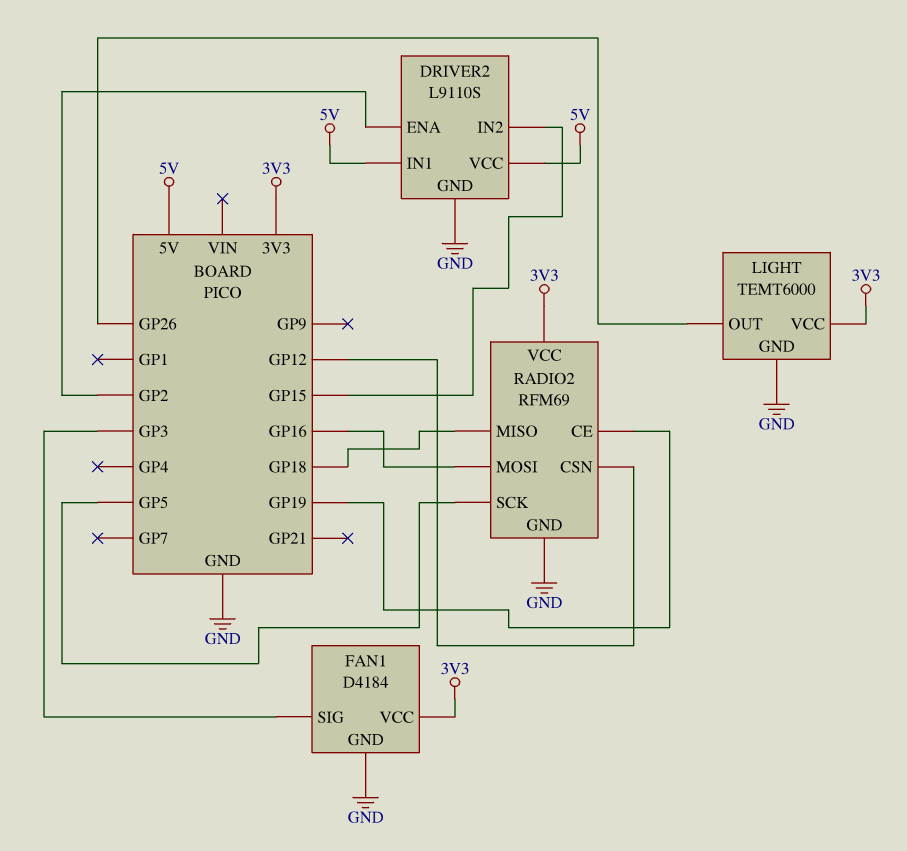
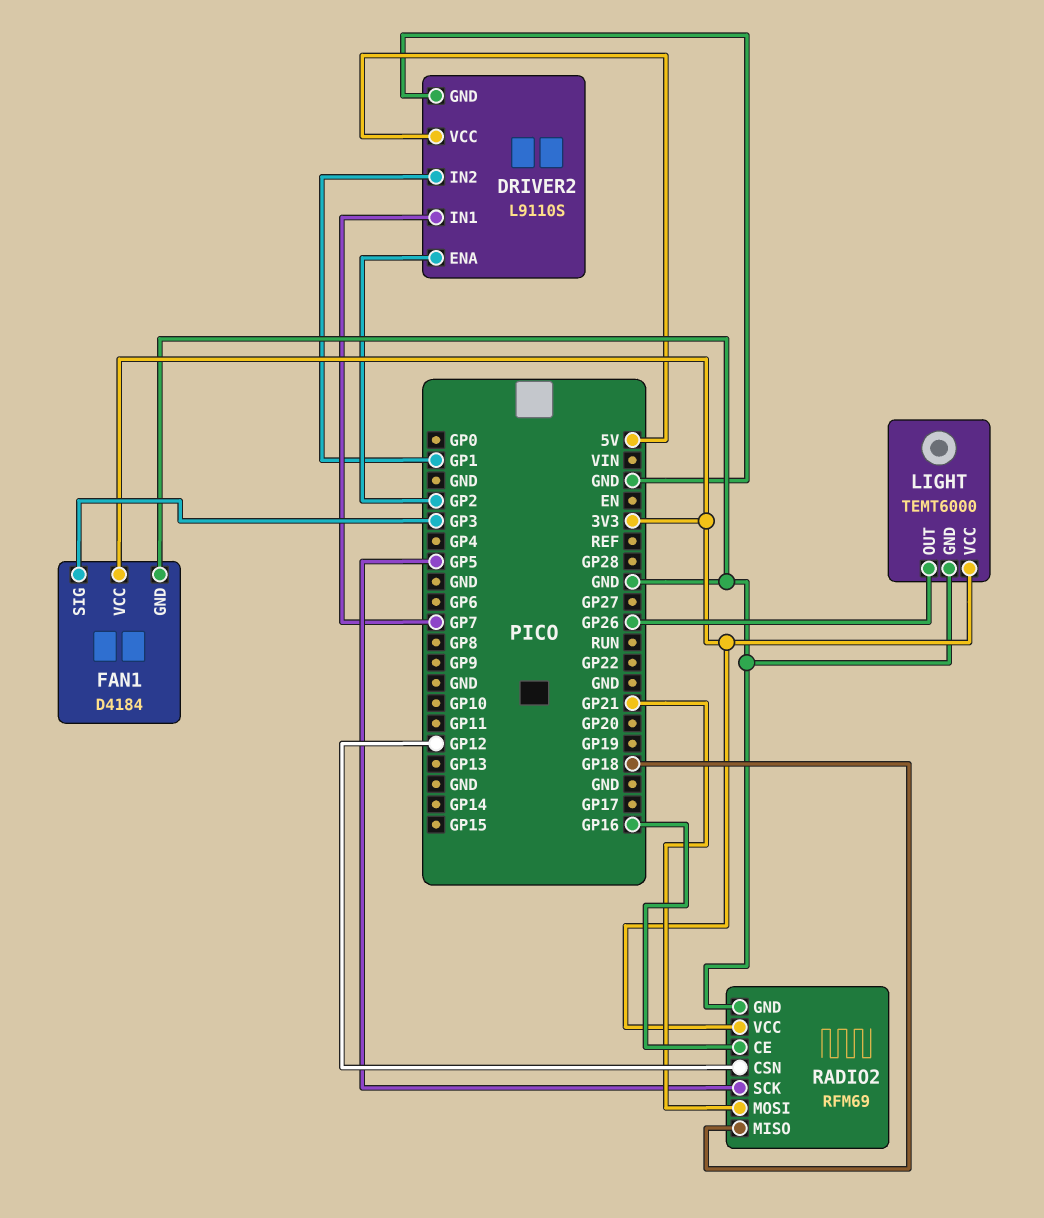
DRIVER2 pin IN1: 5V -> GP7
DRIVER2 pin IN2: GP15 -> GP1
RADIO2 pin CE: GP19 -> GP16
RADIO2 pin MOSI: GP16 -> GP21

